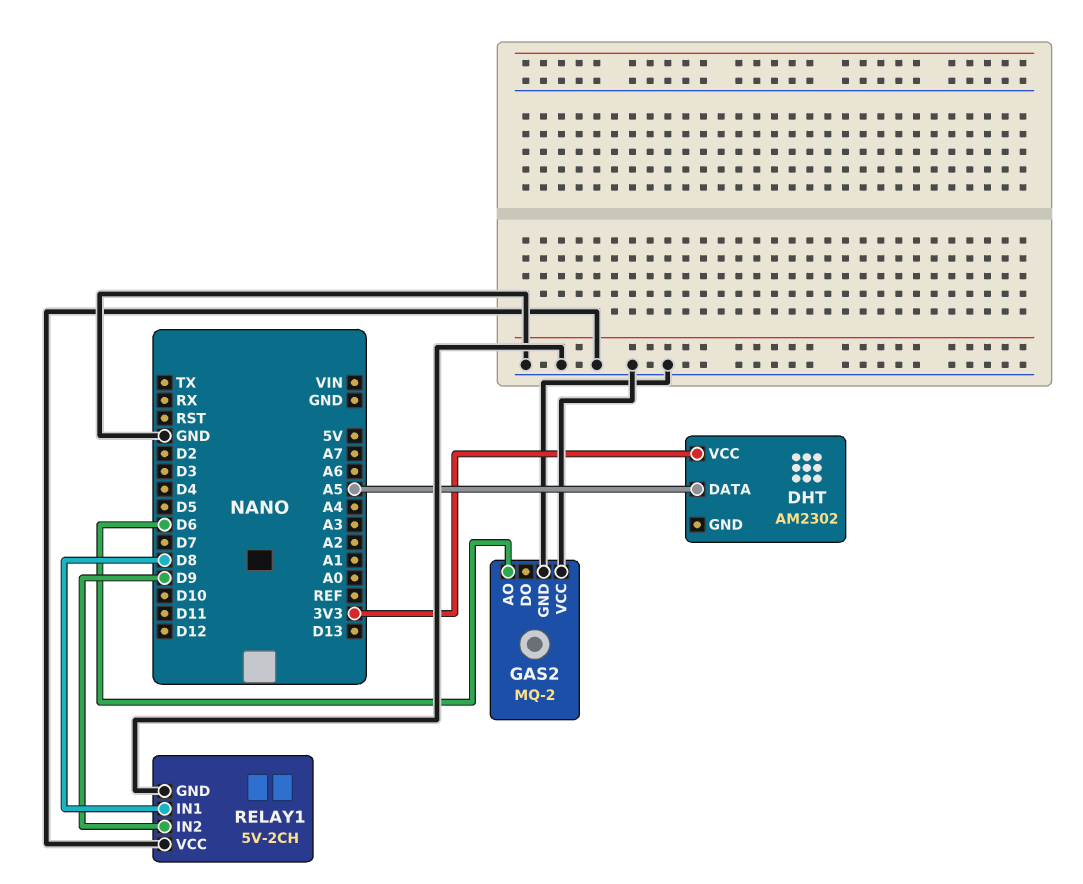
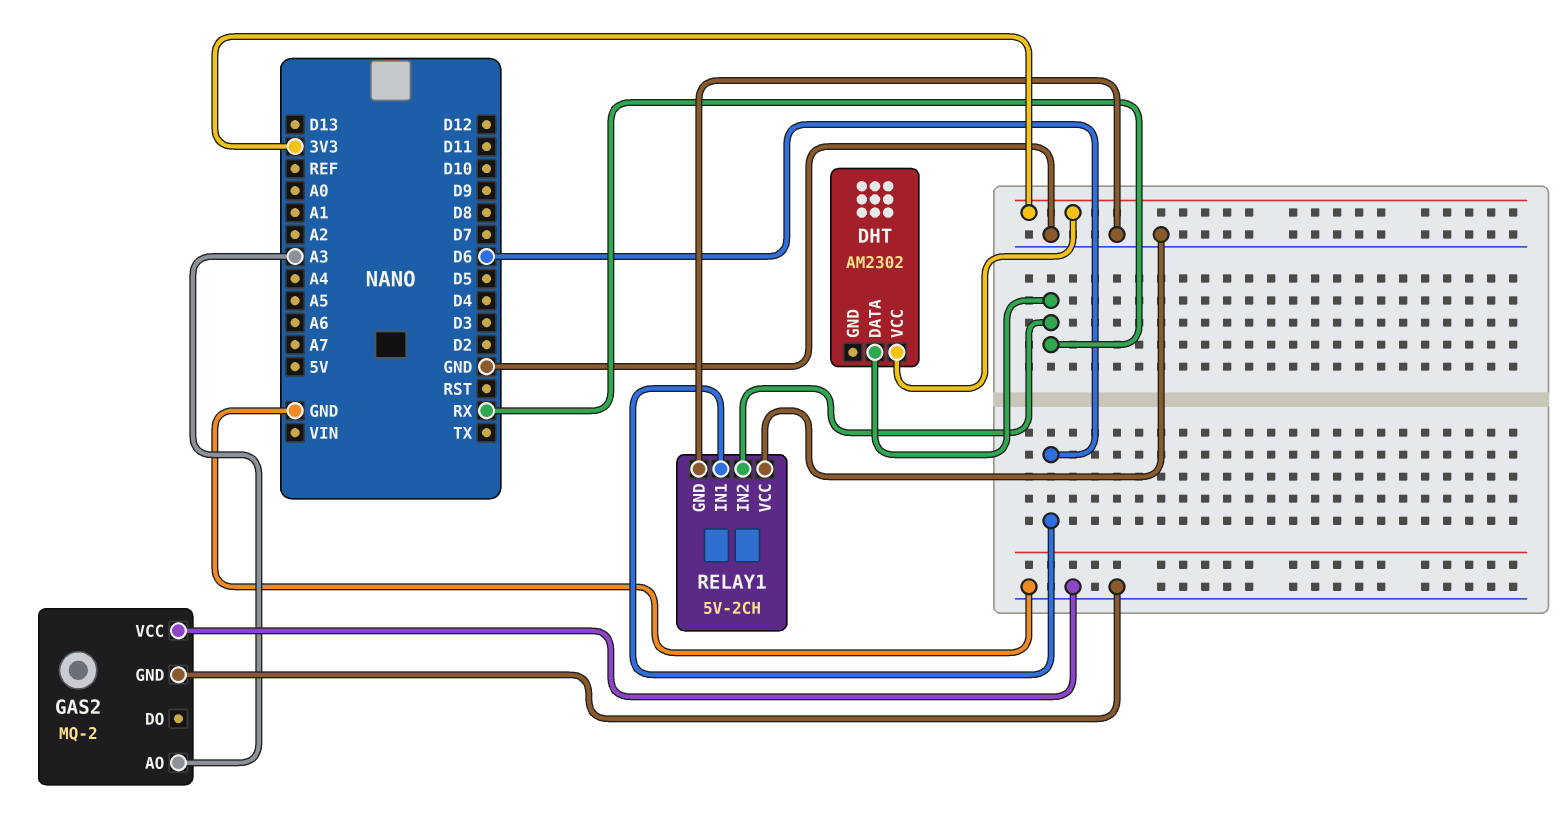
DHT pin DATA: A5 -> RX
GAS2 pin AO: D6 -> A3
RELAY1 pin IN1: D8 -> D6
RELAY1 pin IN2: D9 -> RX

